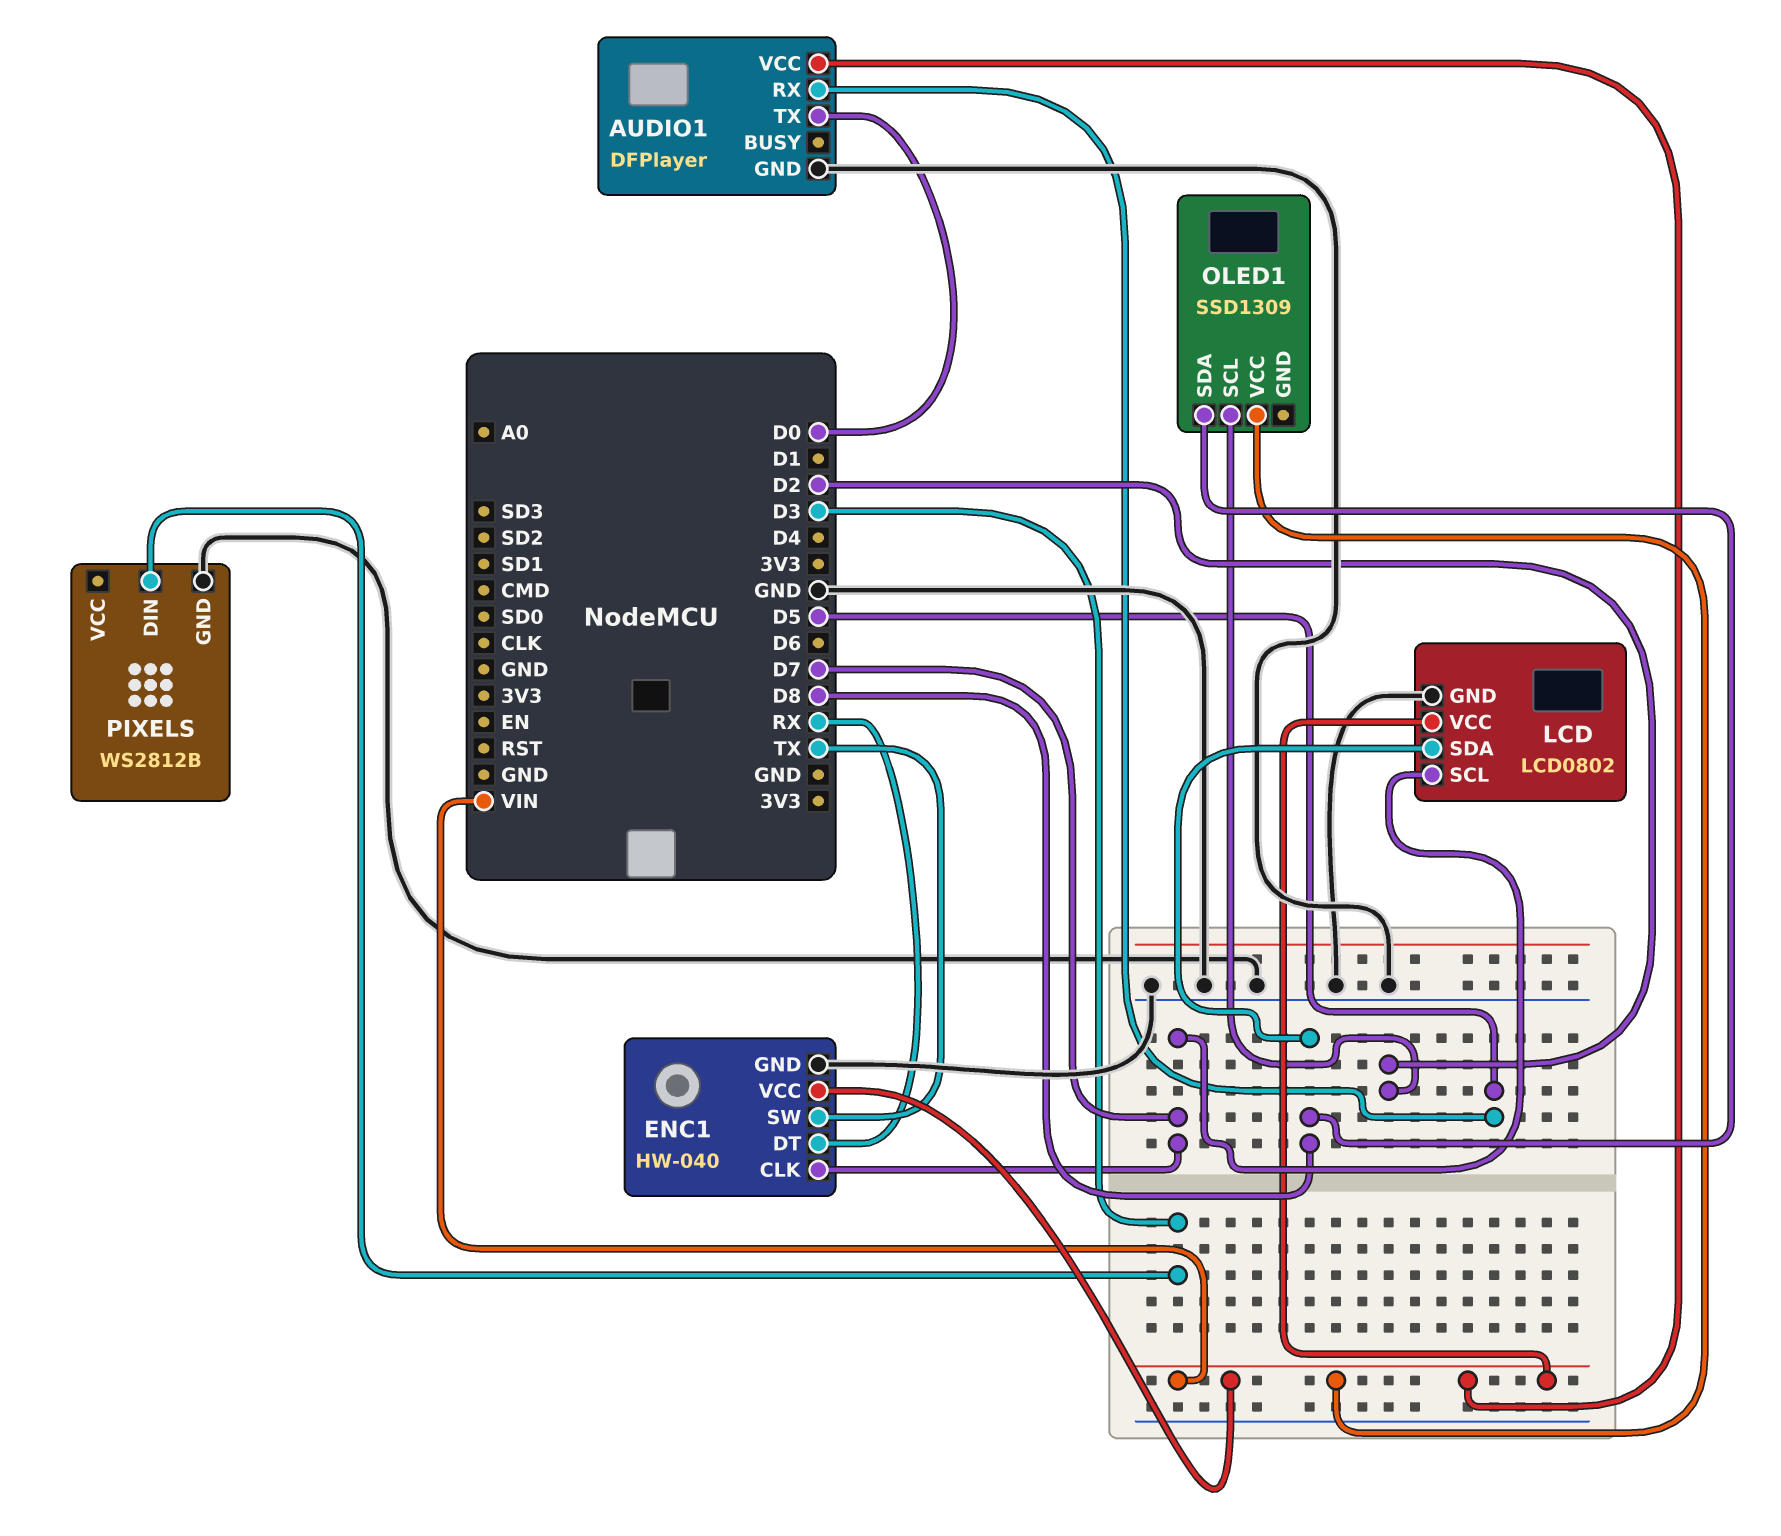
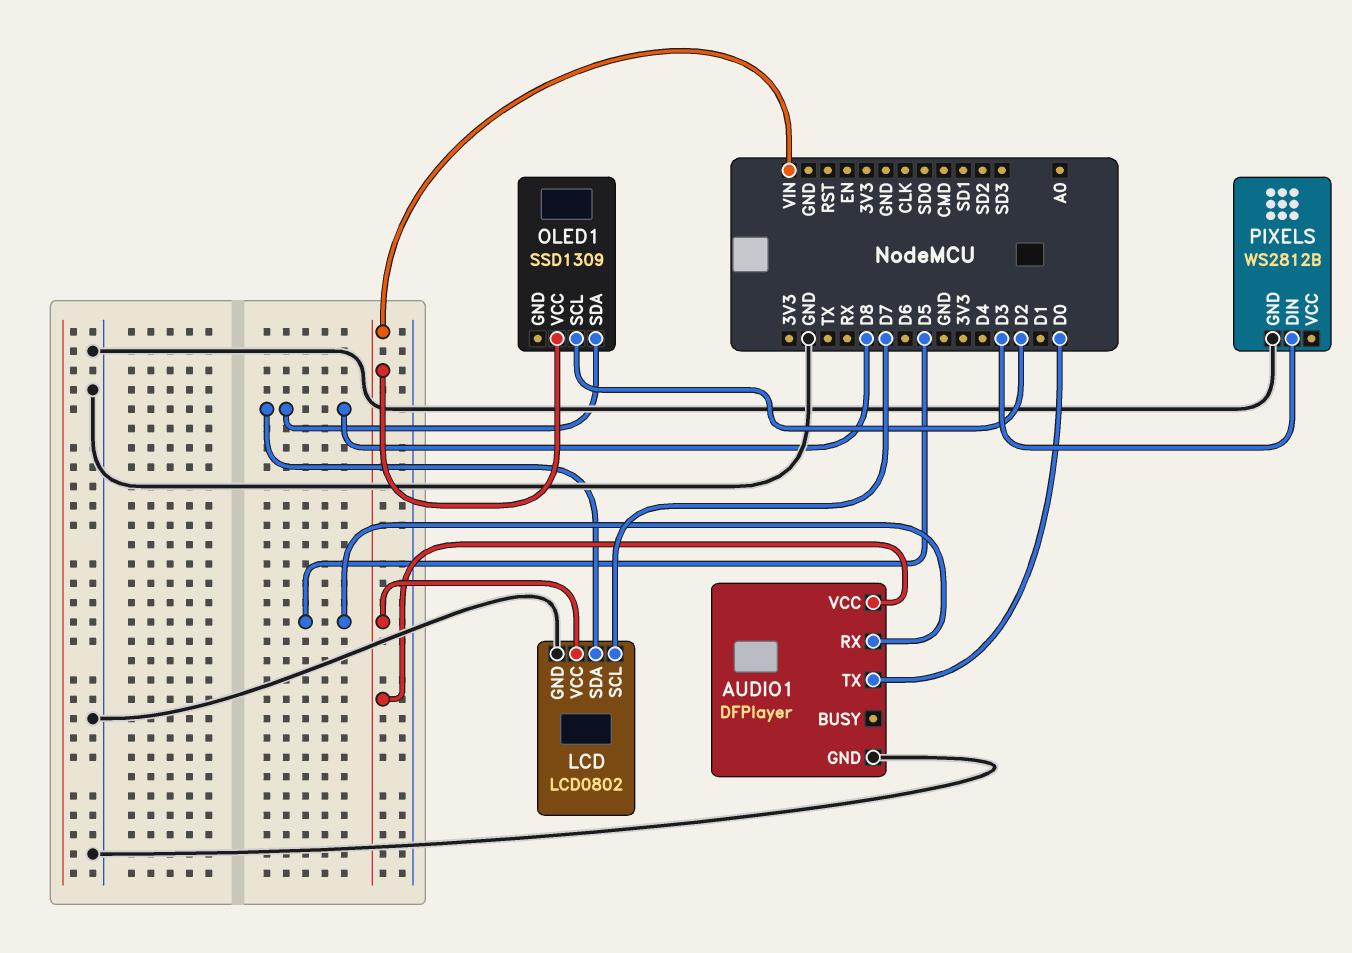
ENC1: HW-040 -> none
ENC1 pin CLK: D7 -> none
ENC1 pin DT: RX -> none
ENC1 pin GND: GND -> none
ENC1 pin SW: TX -> none
ENC1 pin VCC: VIN -> none

